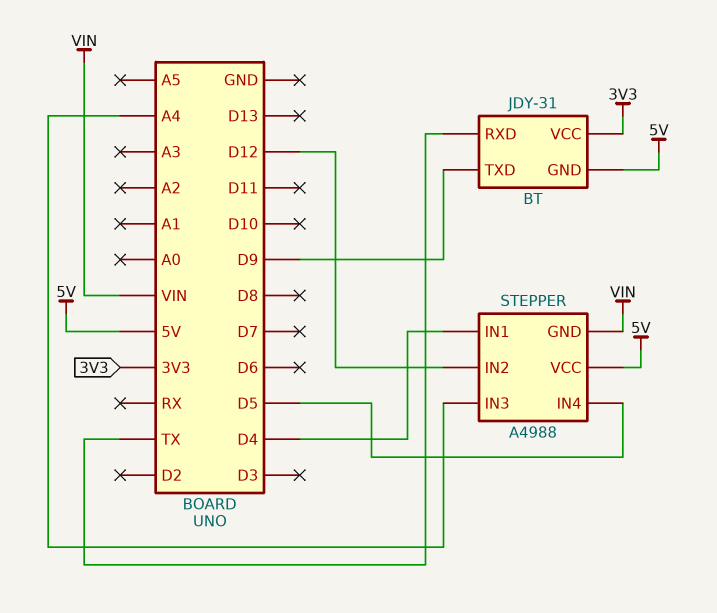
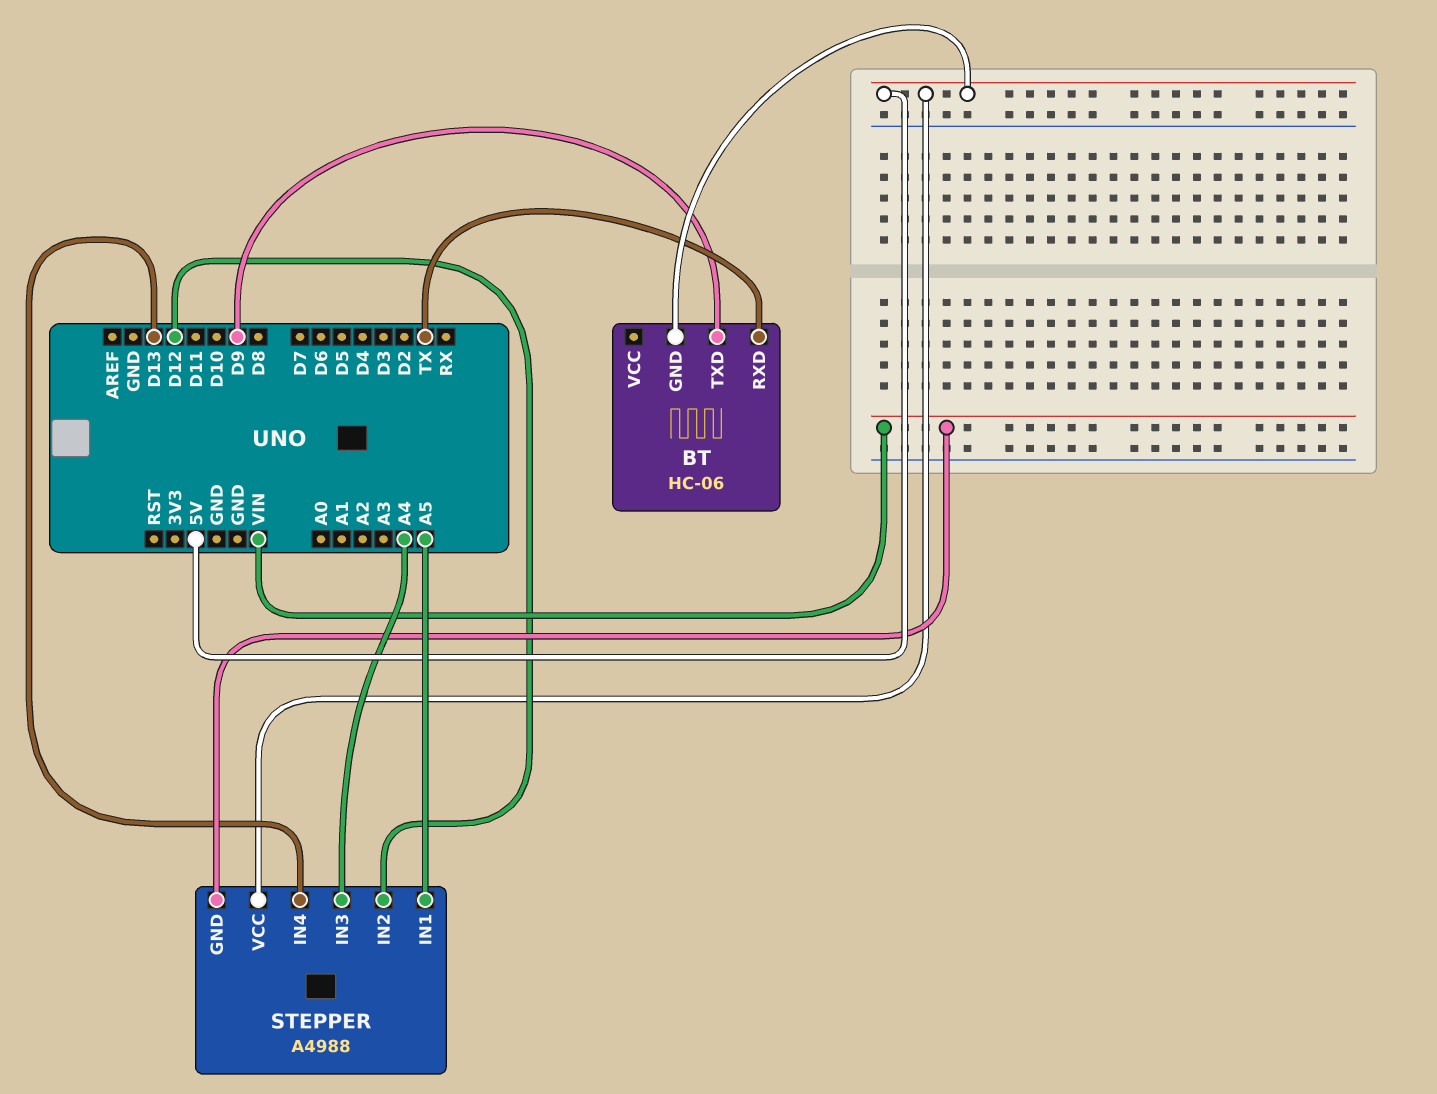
BT: JDY-31 -> HC-06
BT pin VCC: 3V3 -> none
STEPPER pin IN1: D4 -> A5
STEPPER pin IN4: D5 -> D13

